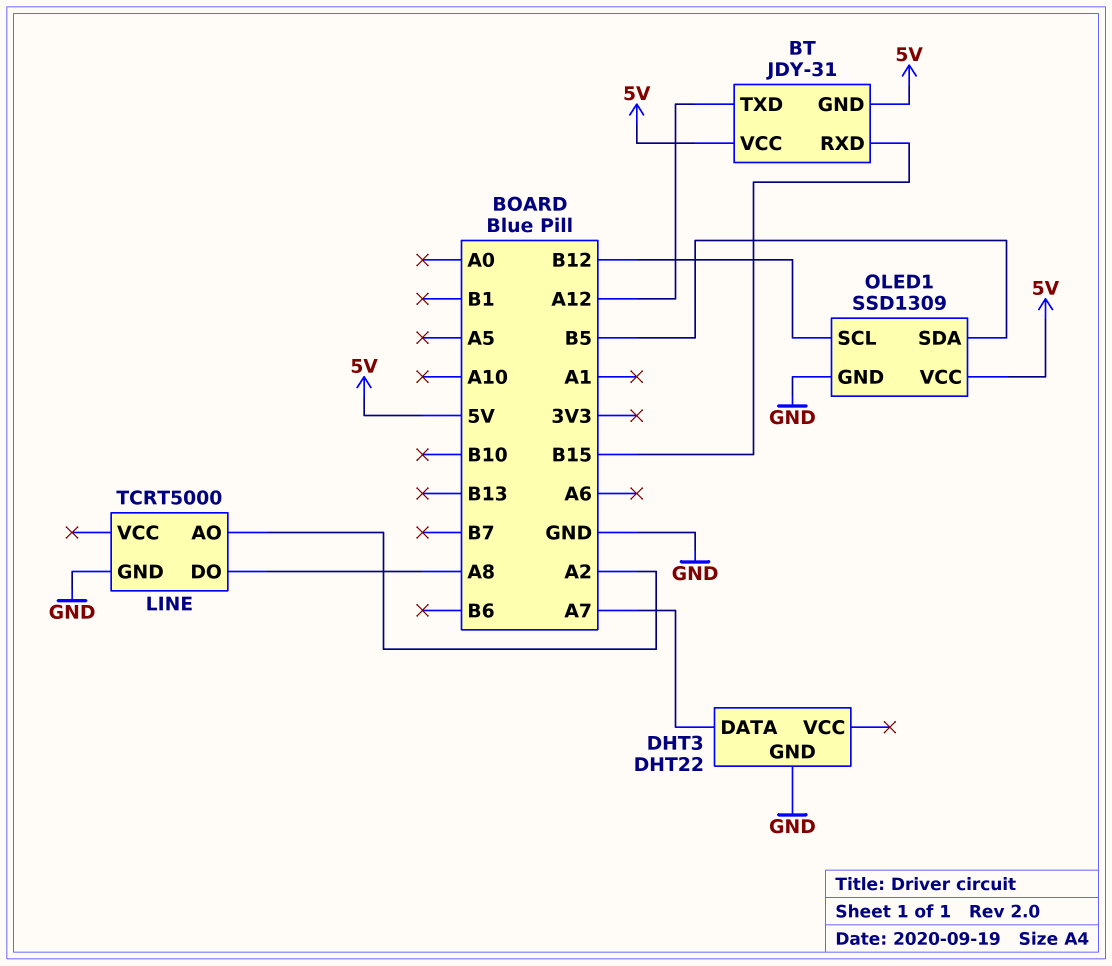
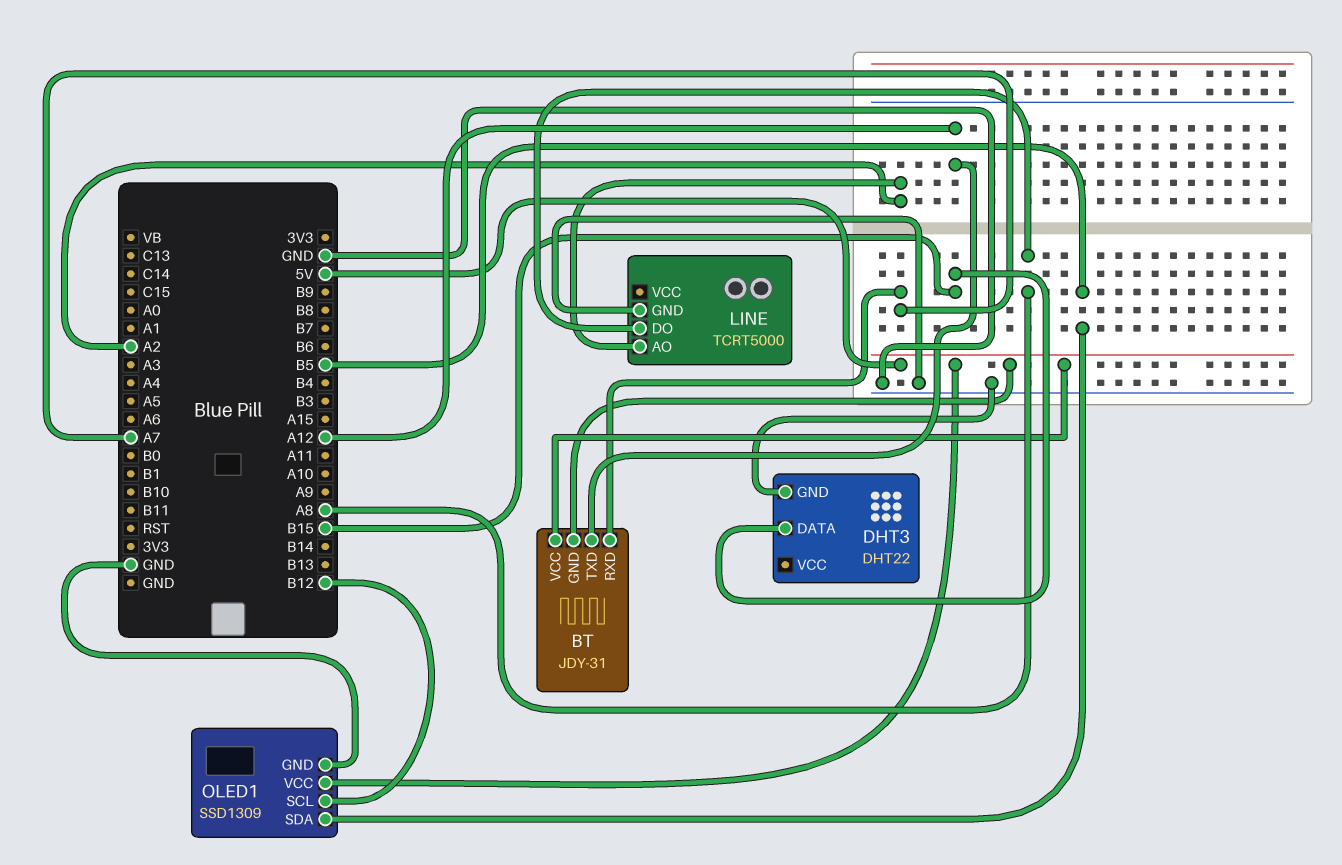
BT pin RXD: B15 -> A7
DHT3 pin DATA: A7 -> B15

